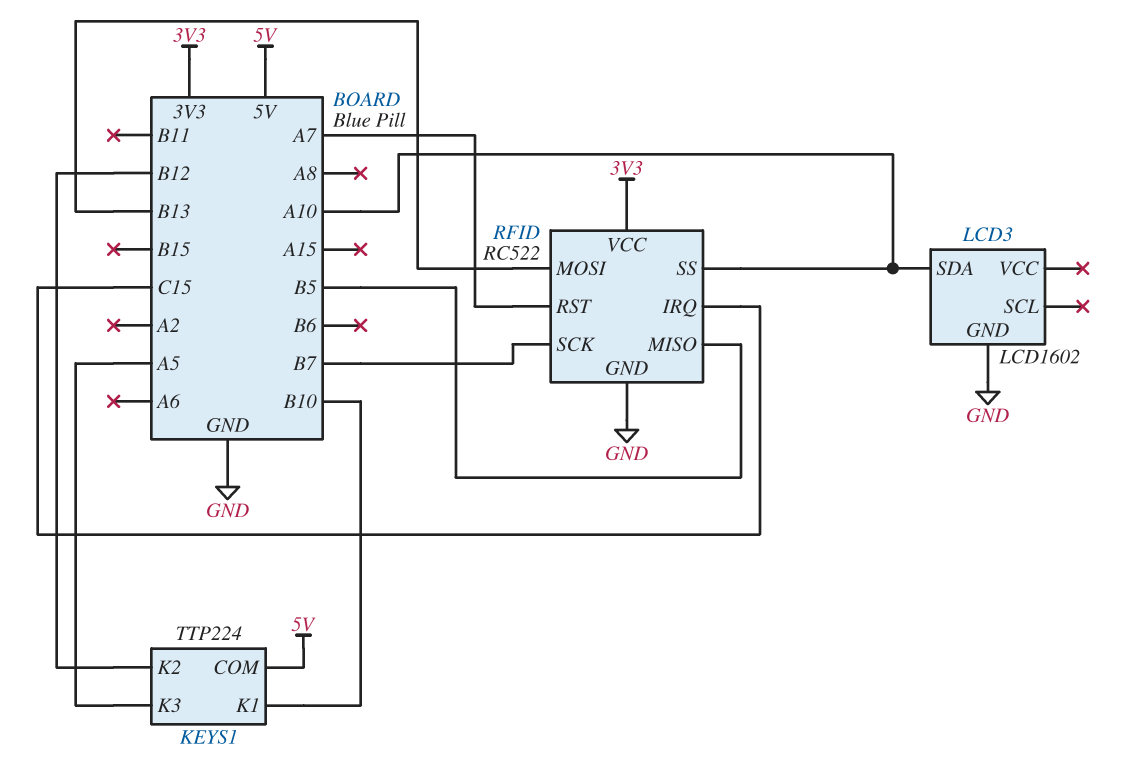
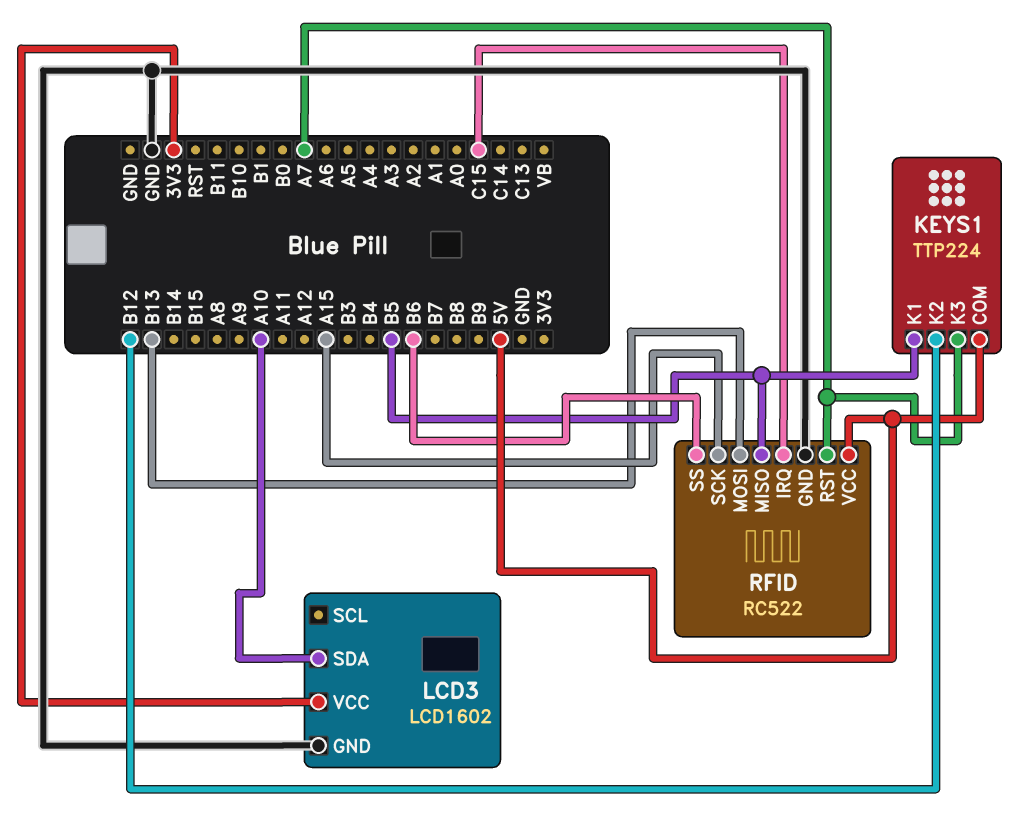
KEYS1 pin K1: B10 -> B5
KEYS1 pin K3: A5 -> A7
LCD3 pin VCC: none -> 3V3
RFID pin SCK: B7 -> A15
RFID pin SS: A10 -> B6
RFID pin VCC: 3V3 -> 5V

